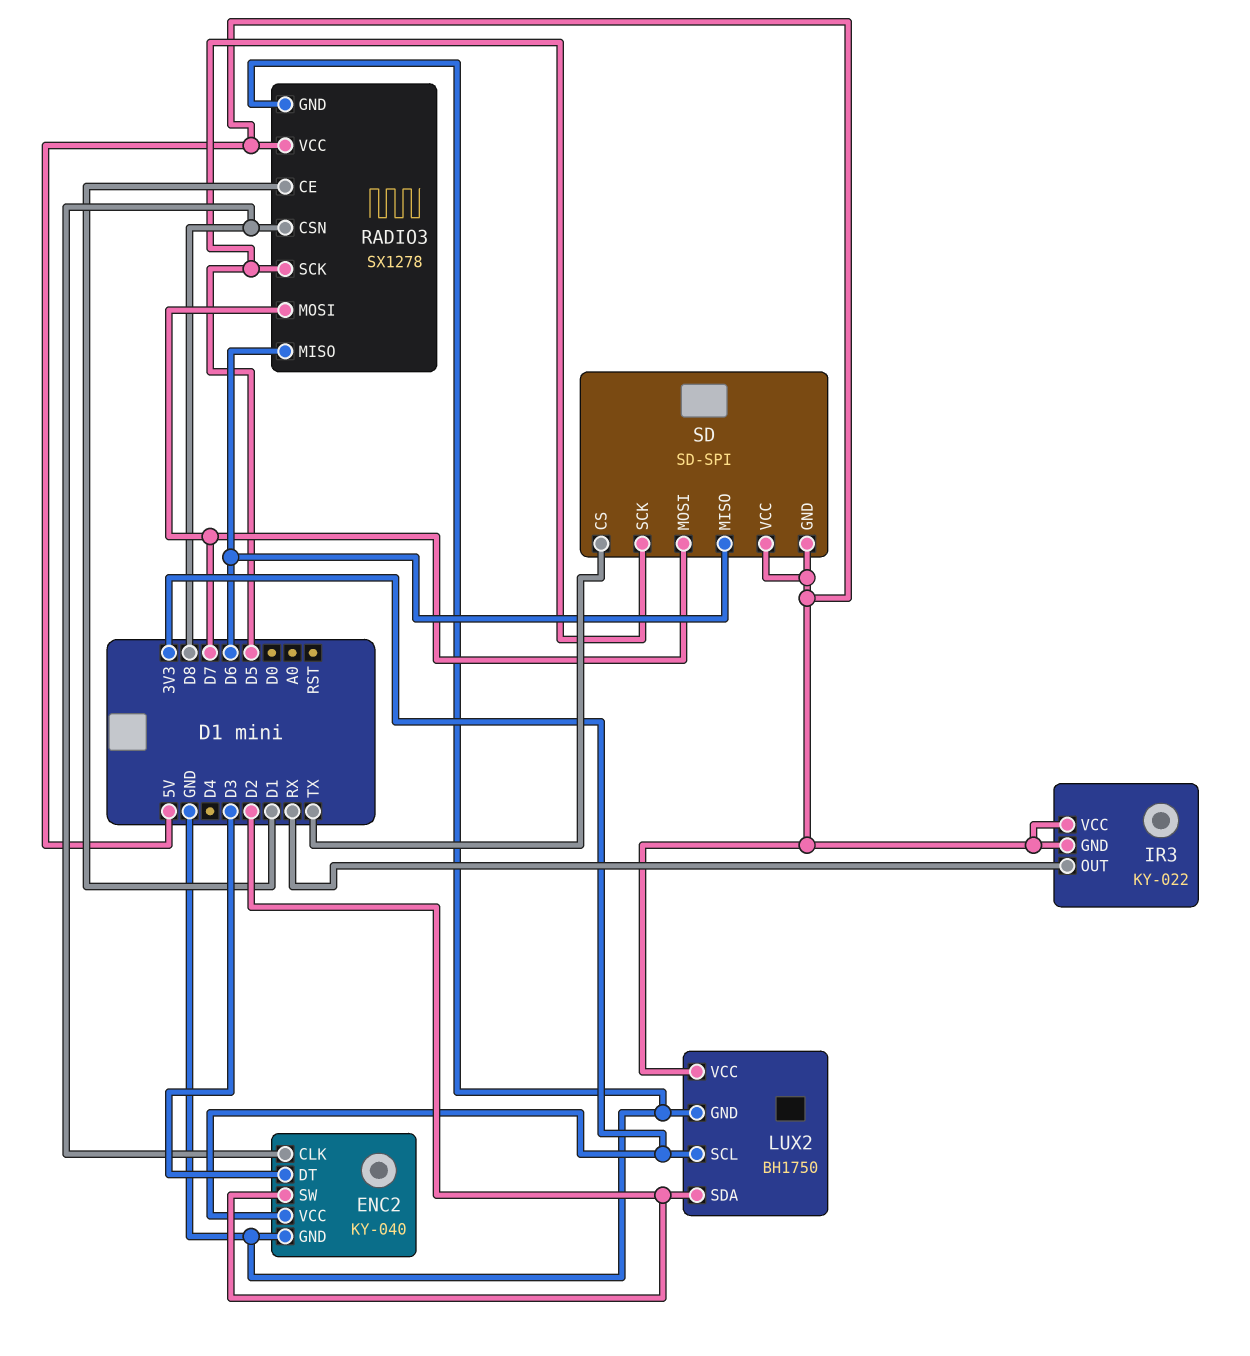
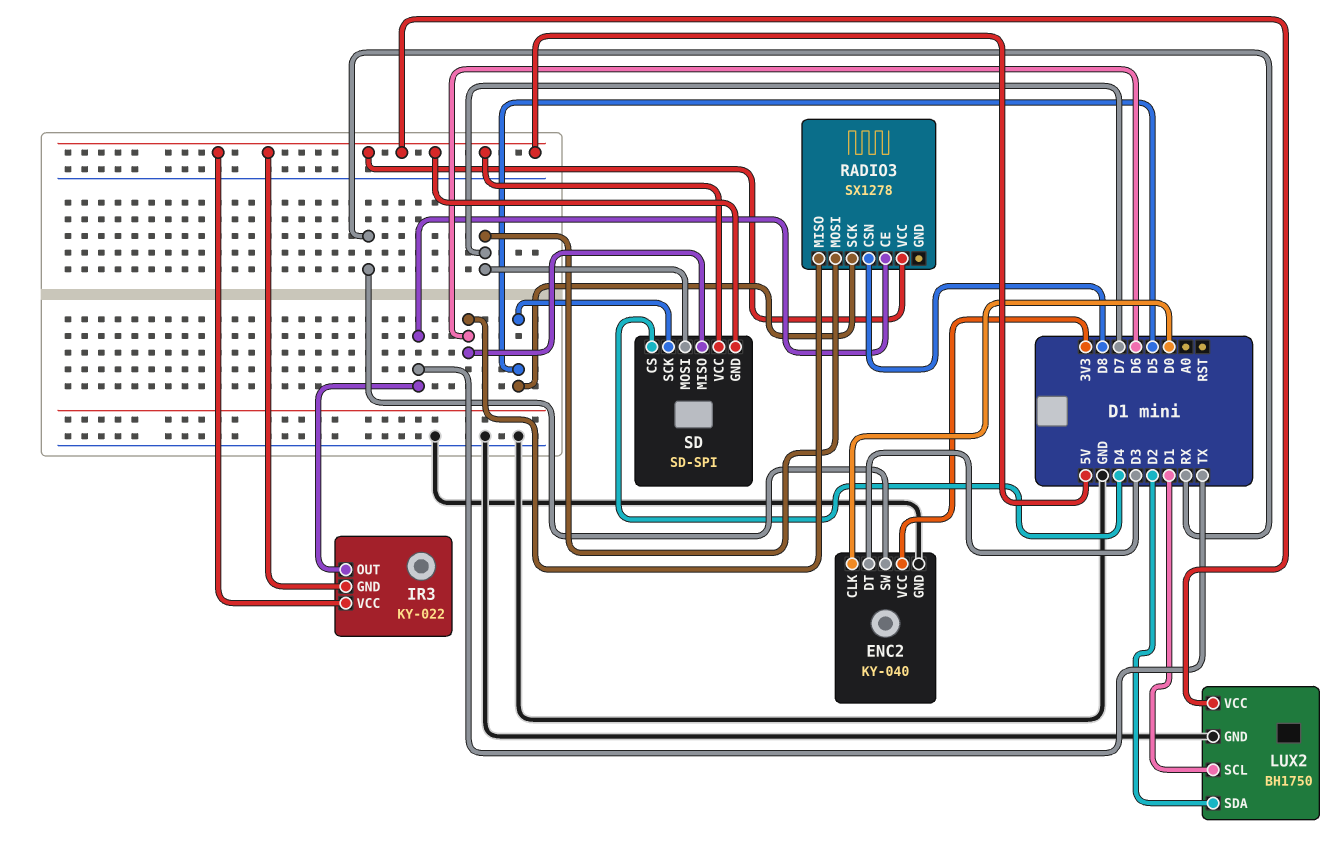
ENC2 pin CLK: D8 -> D0
ENC2 pin SW: D2 -> RX
IR3 pin OUT: RX -> TX
LUX2 pin SCL: 3V3 -> D1
RADIO3 pin CE: D1 -> TX
RADIO3 pin GND: GND -> none
SD pin CS: TX -> D4

